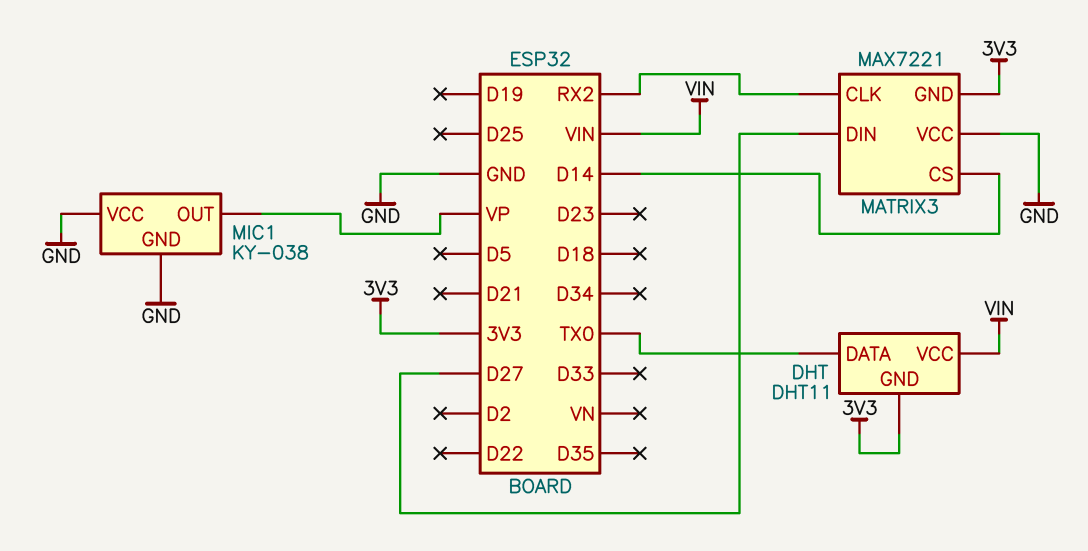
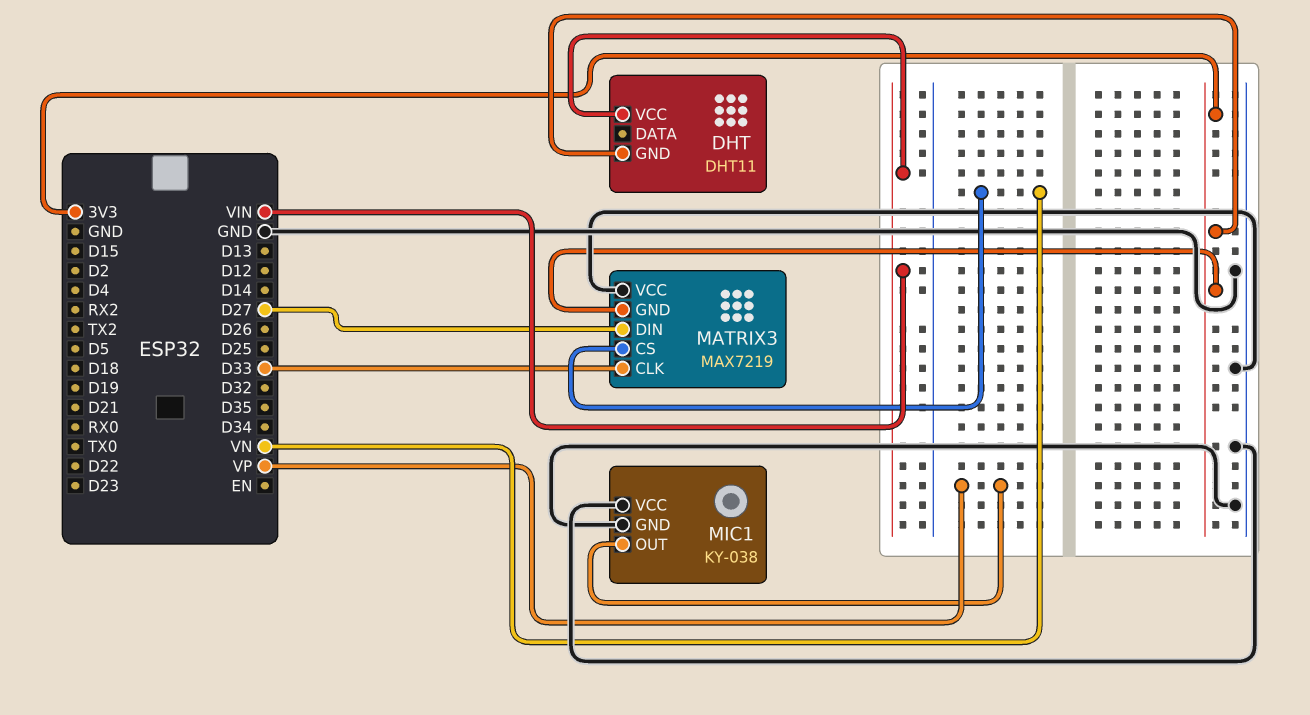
DHT pin DATA: TX0 -> none
MATRIX3: MAX7221 -> MAX7219
MATRIX3 pin CLK: RX2 -> D33
MATRIX3 pin CS: D14 -> VN

